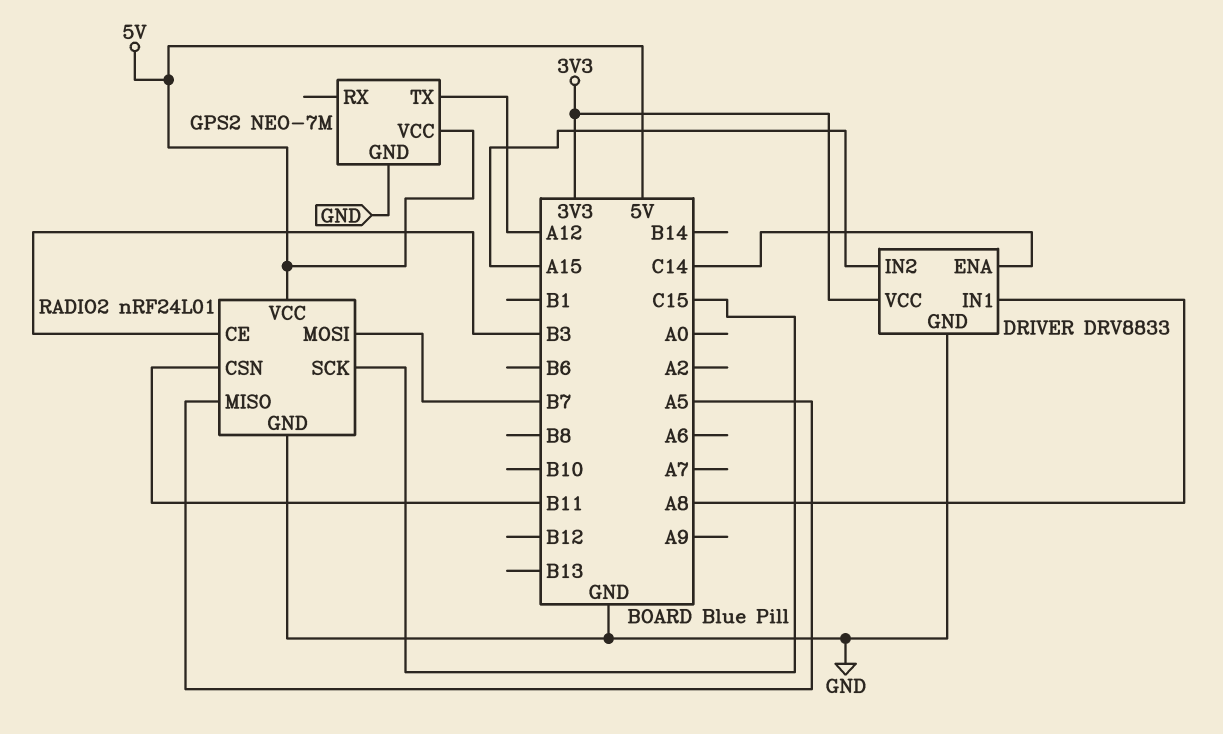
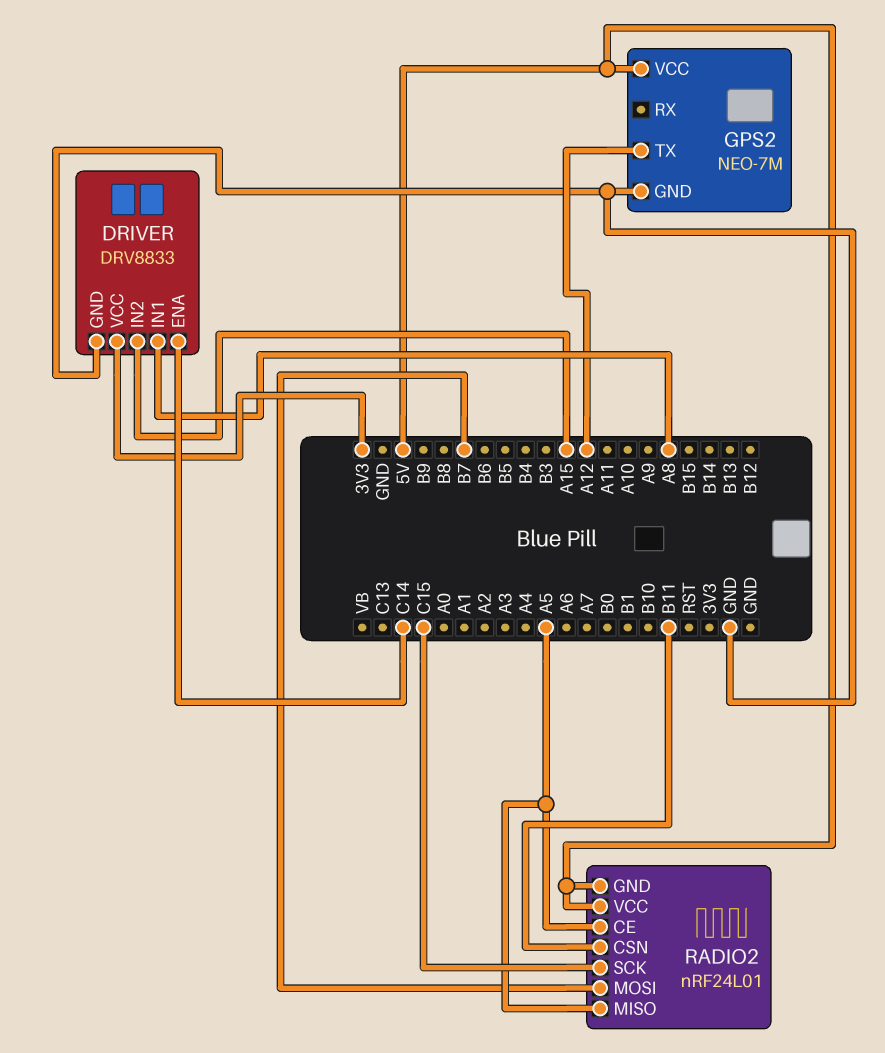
RADIO2 pin CE: B3 -> A5
RADIO2 pin GND: GND -> 5V

